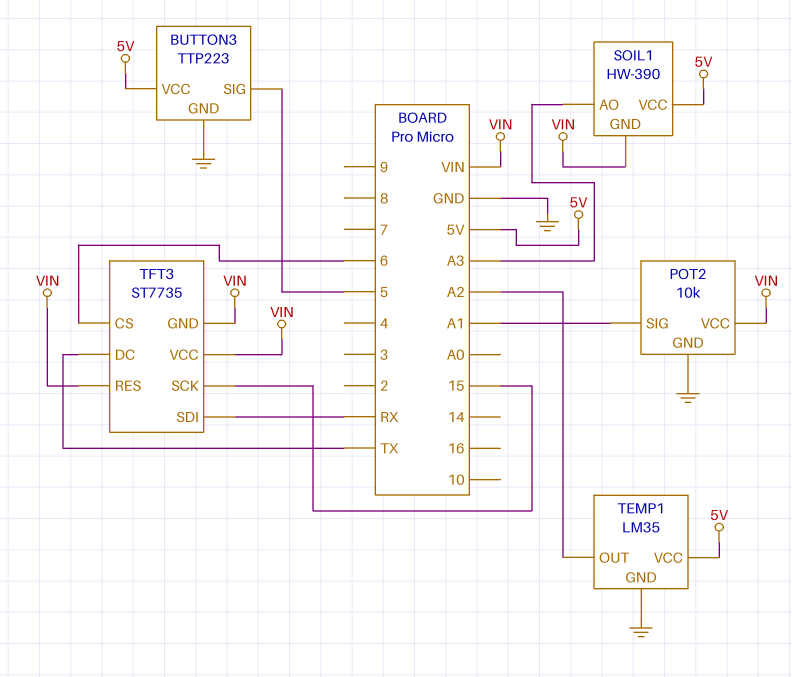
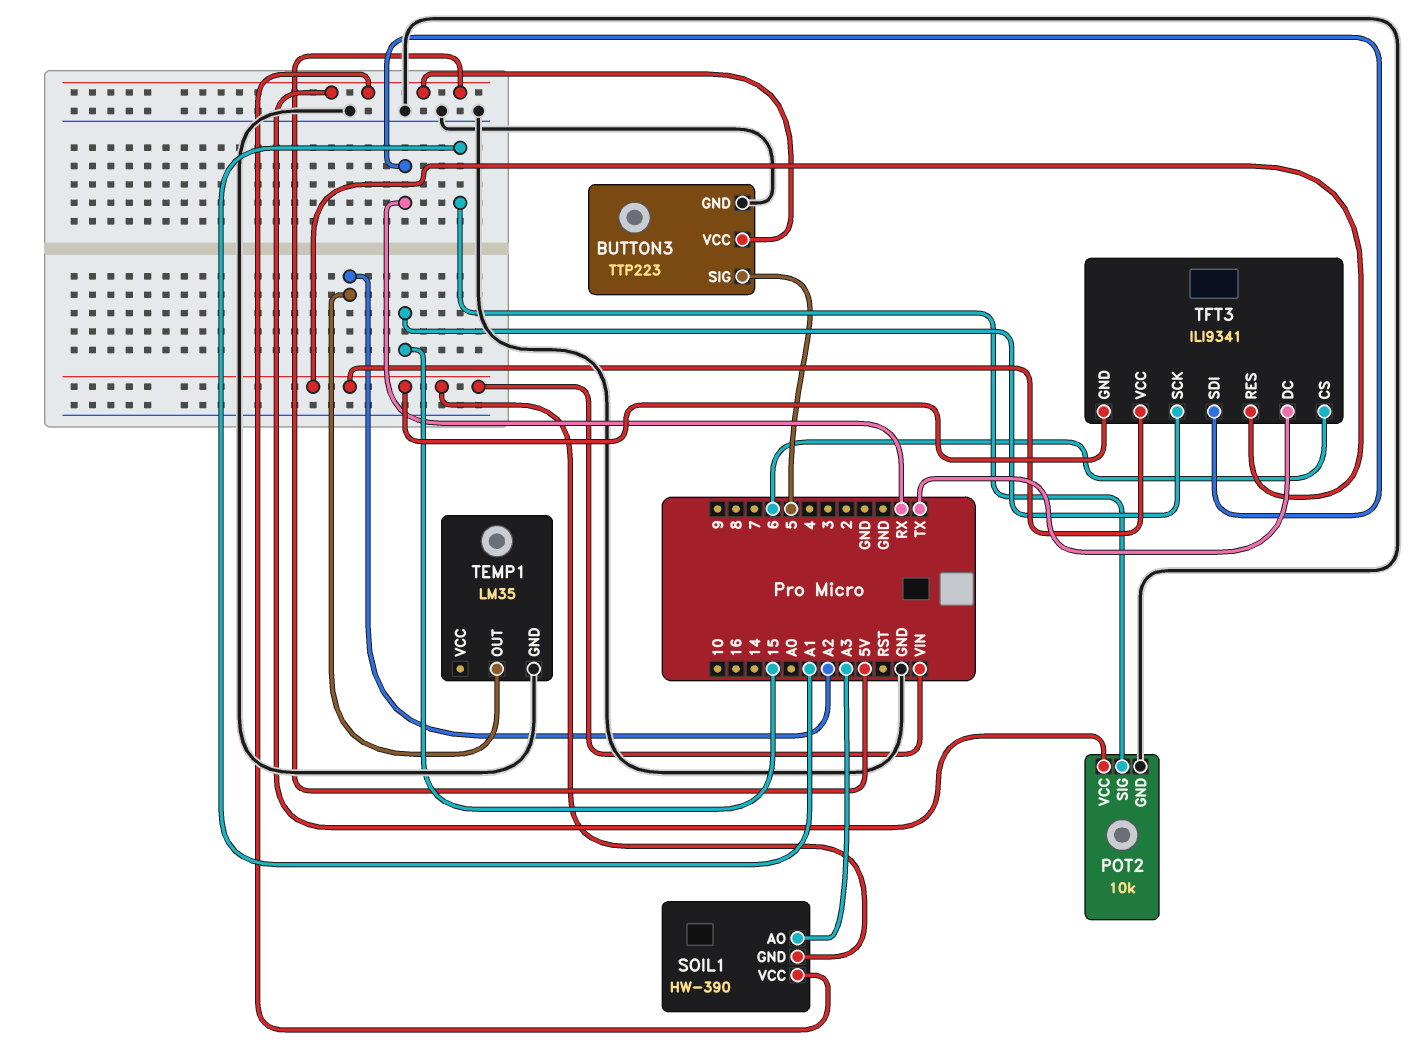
POT2 pin VCC: VIN -> 5V
TEMP1 pin VCC: 5V -> none
TFT3: ST7735 -> ILI9341

